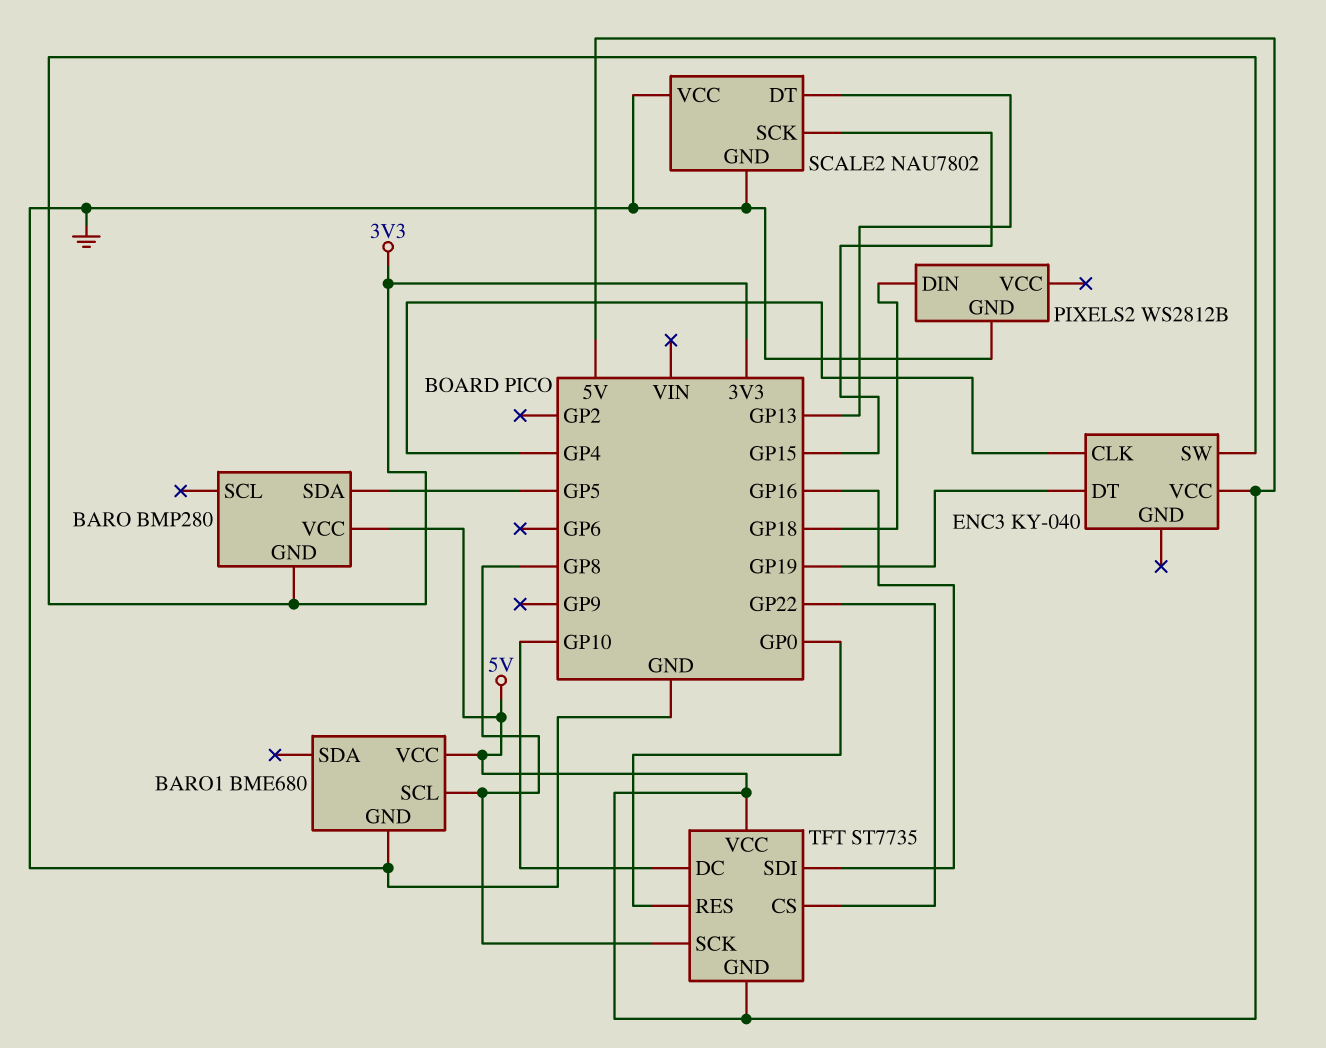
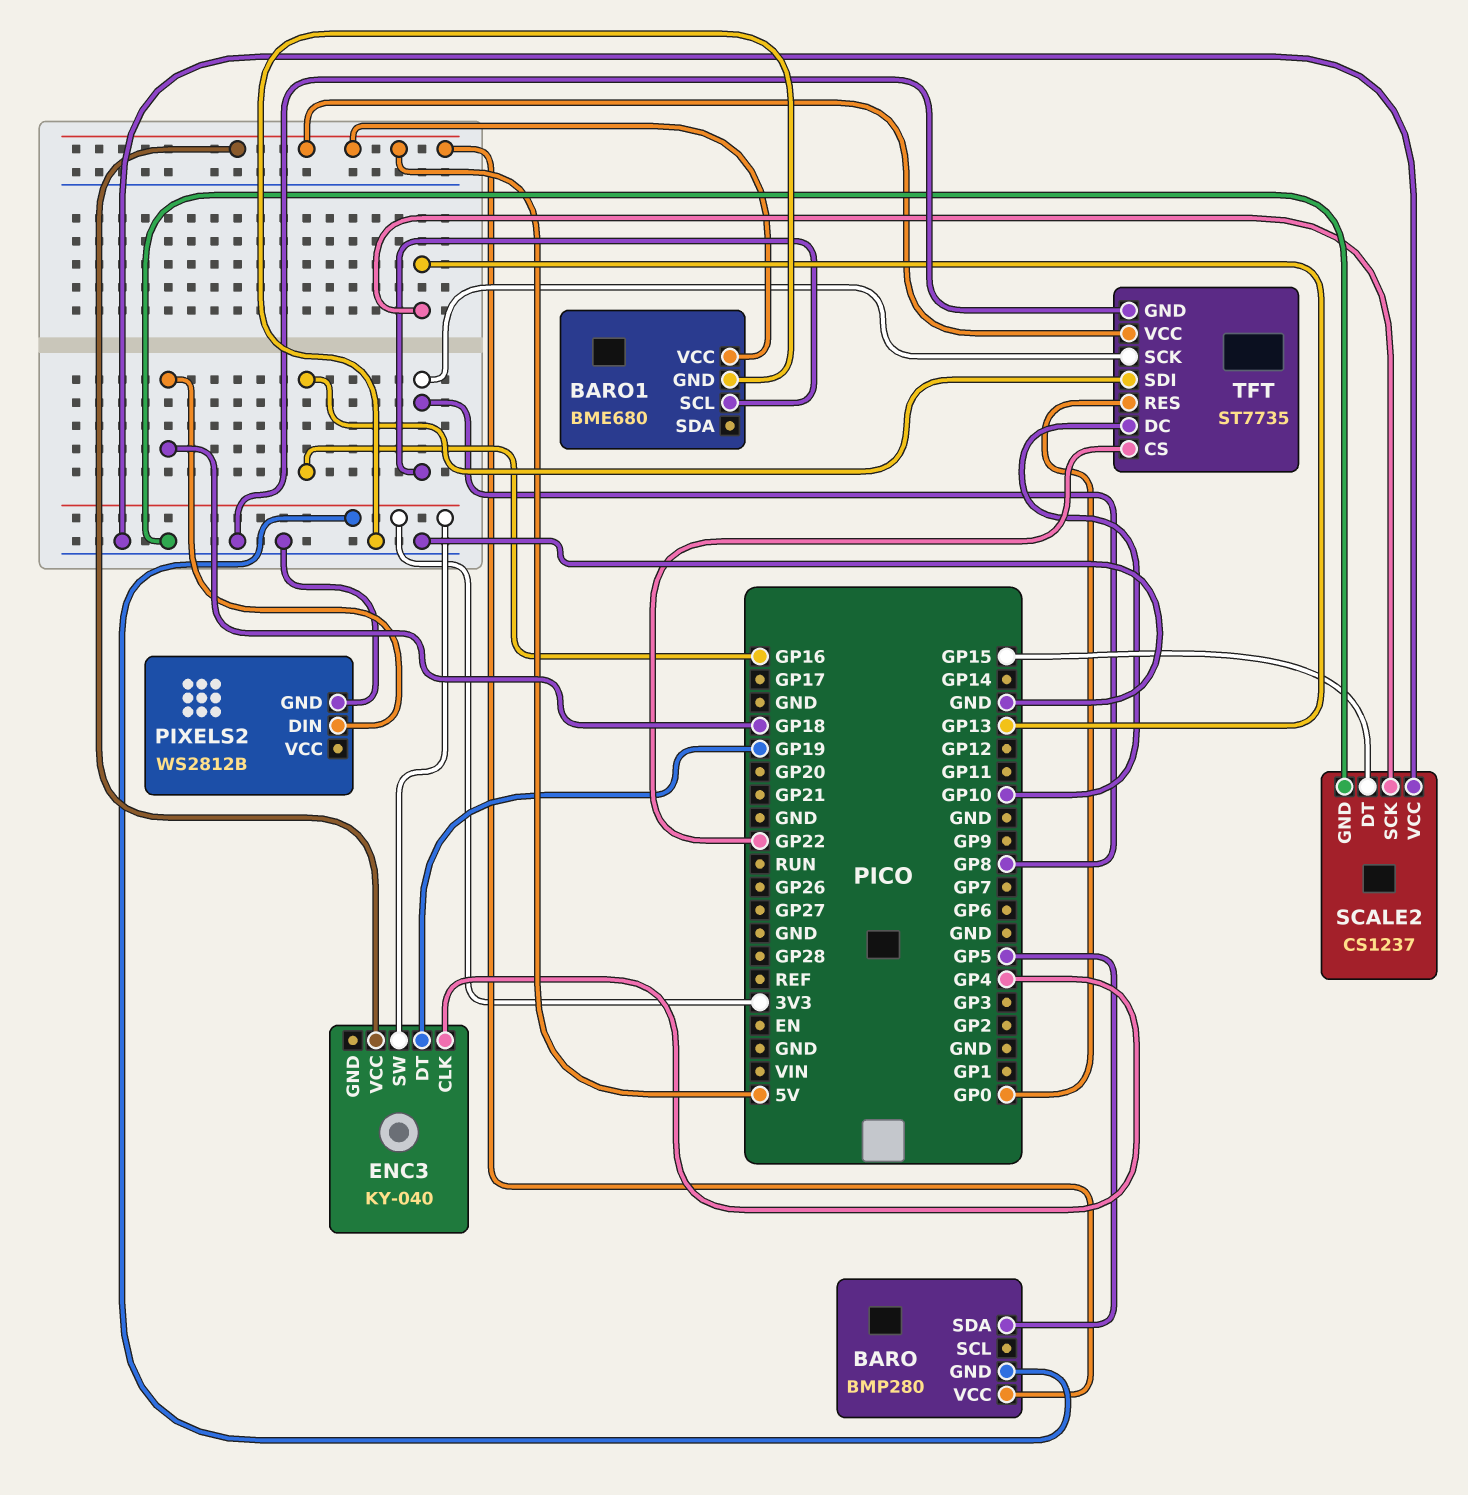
SCALE2: NAU7802 -> CS1237
SCALE2 pin DT: GP13 -> GP15
SCALE2 pin SCK: GP15 -> GP13
TFT pin GND: 5V -> GND

